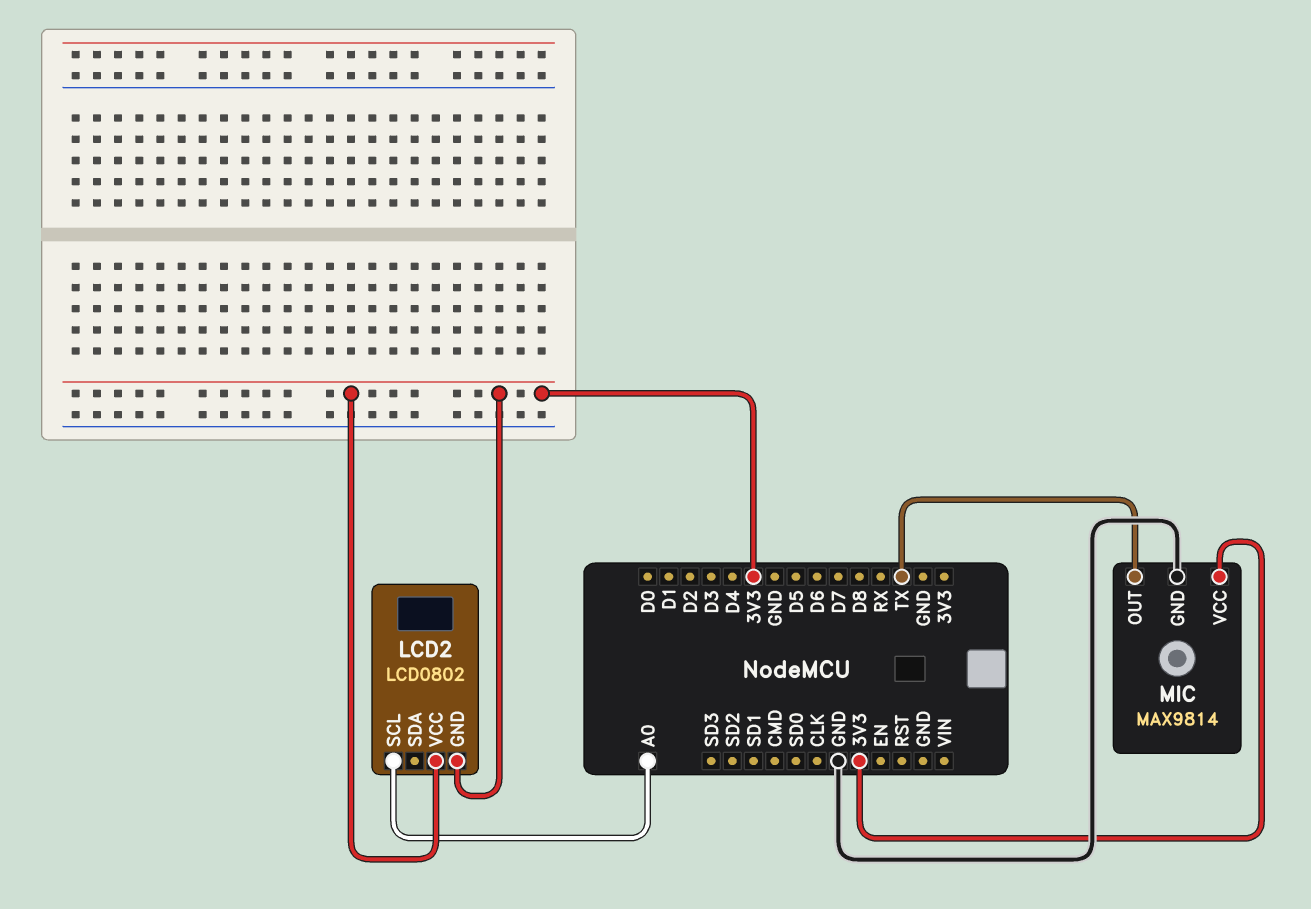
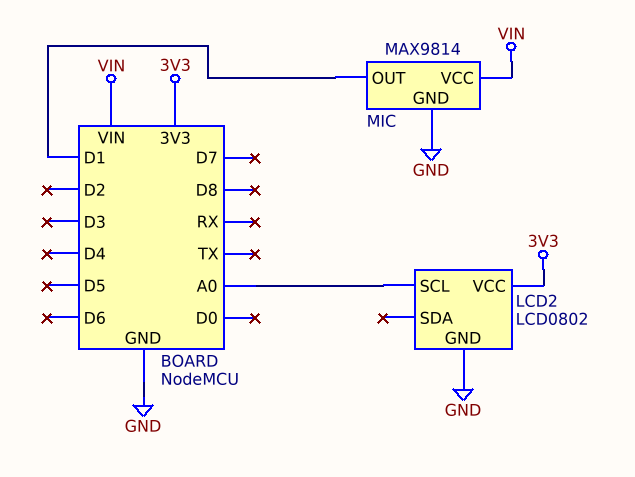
LCD2 pin GND: 3V3 -> GND
MIC pin OUT: TX -> D1
MIC pin VCC: 3V3 -> VIN

